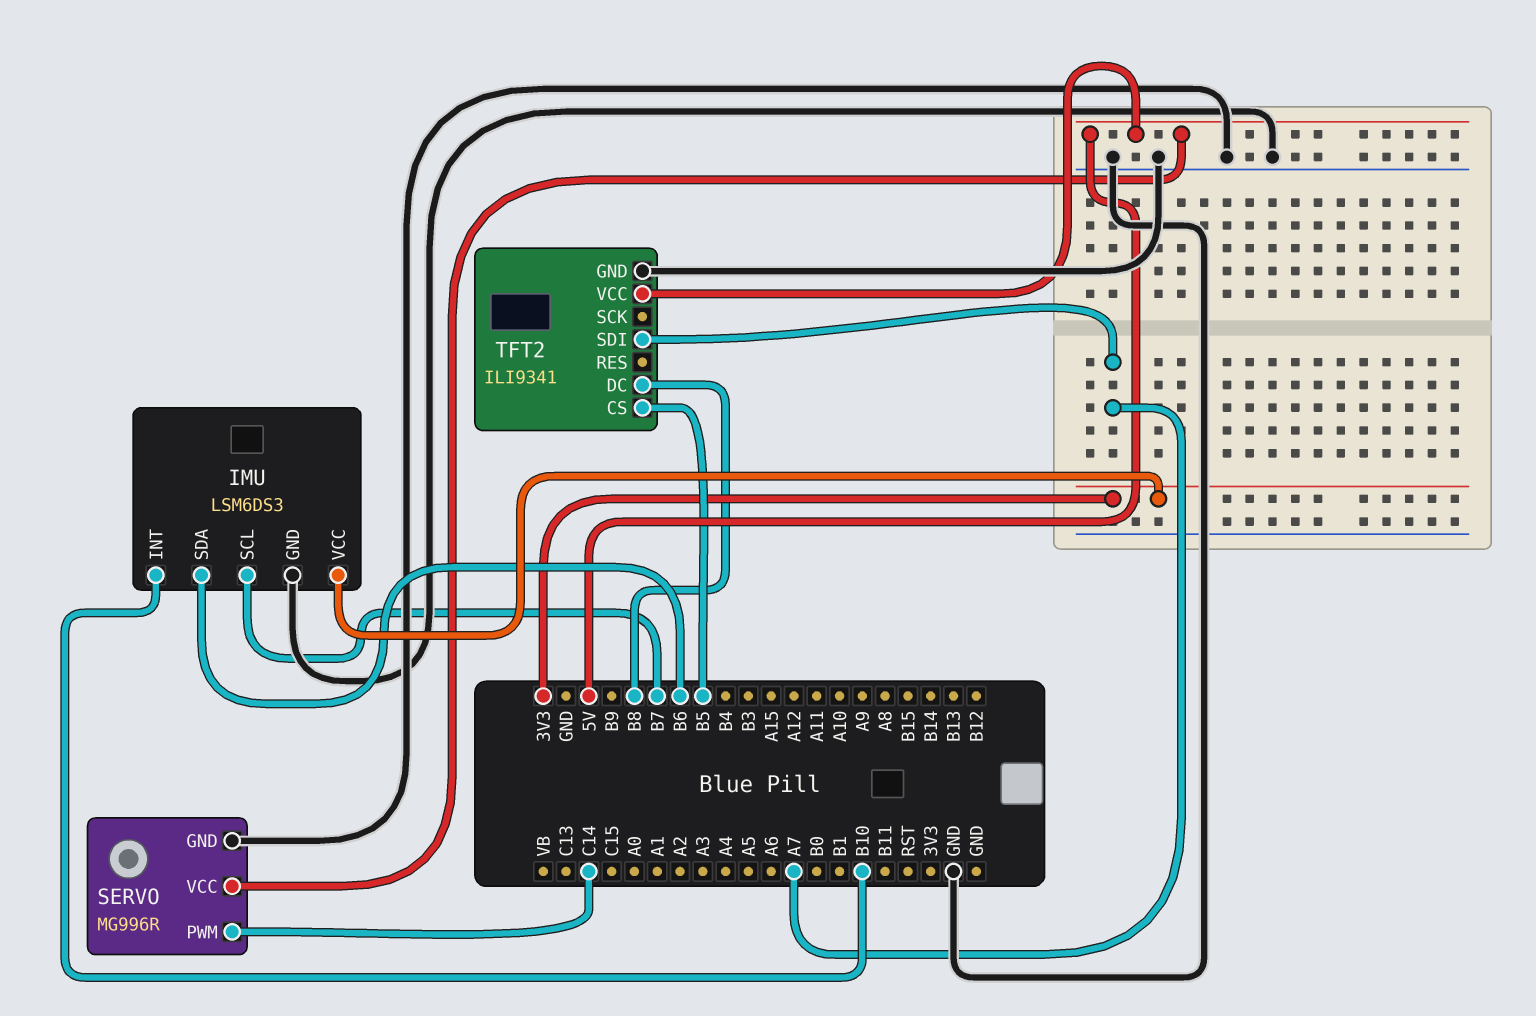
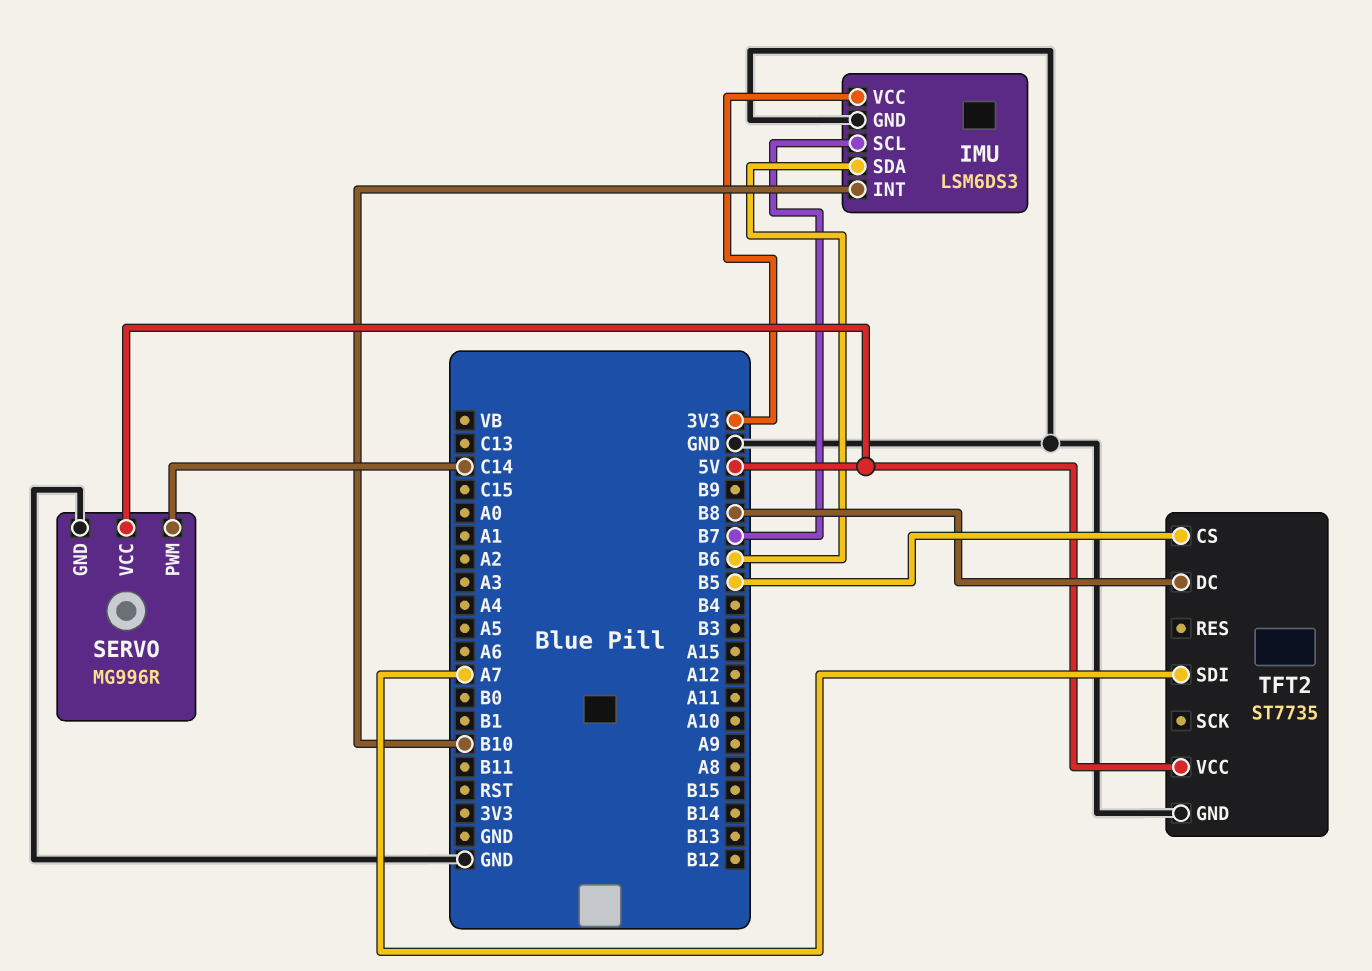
TFT2: ILI9341 -> ST7735

